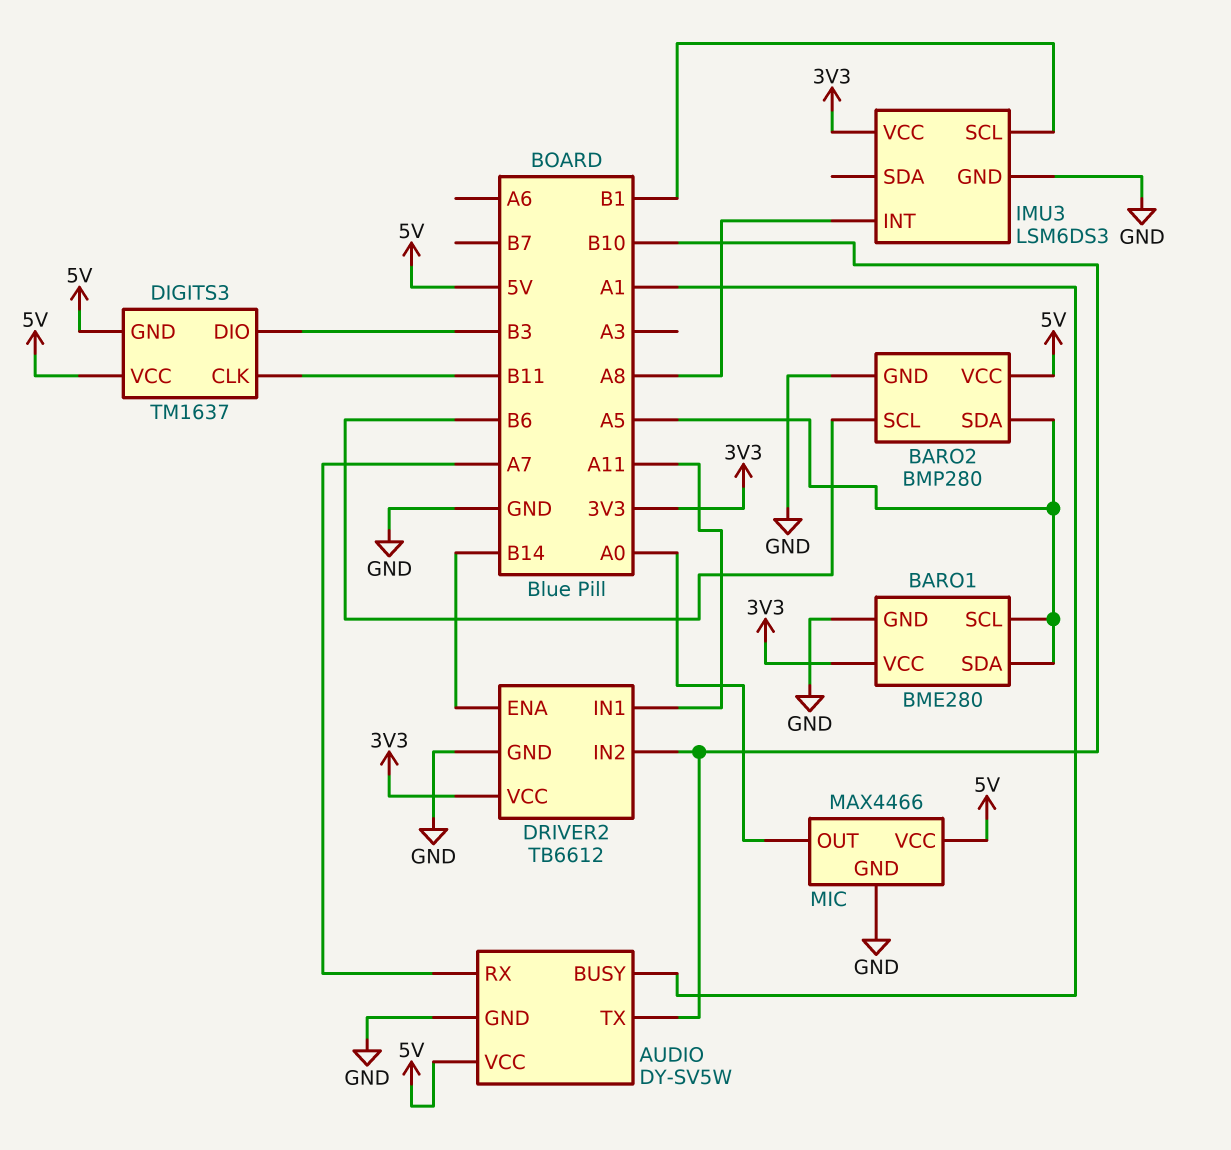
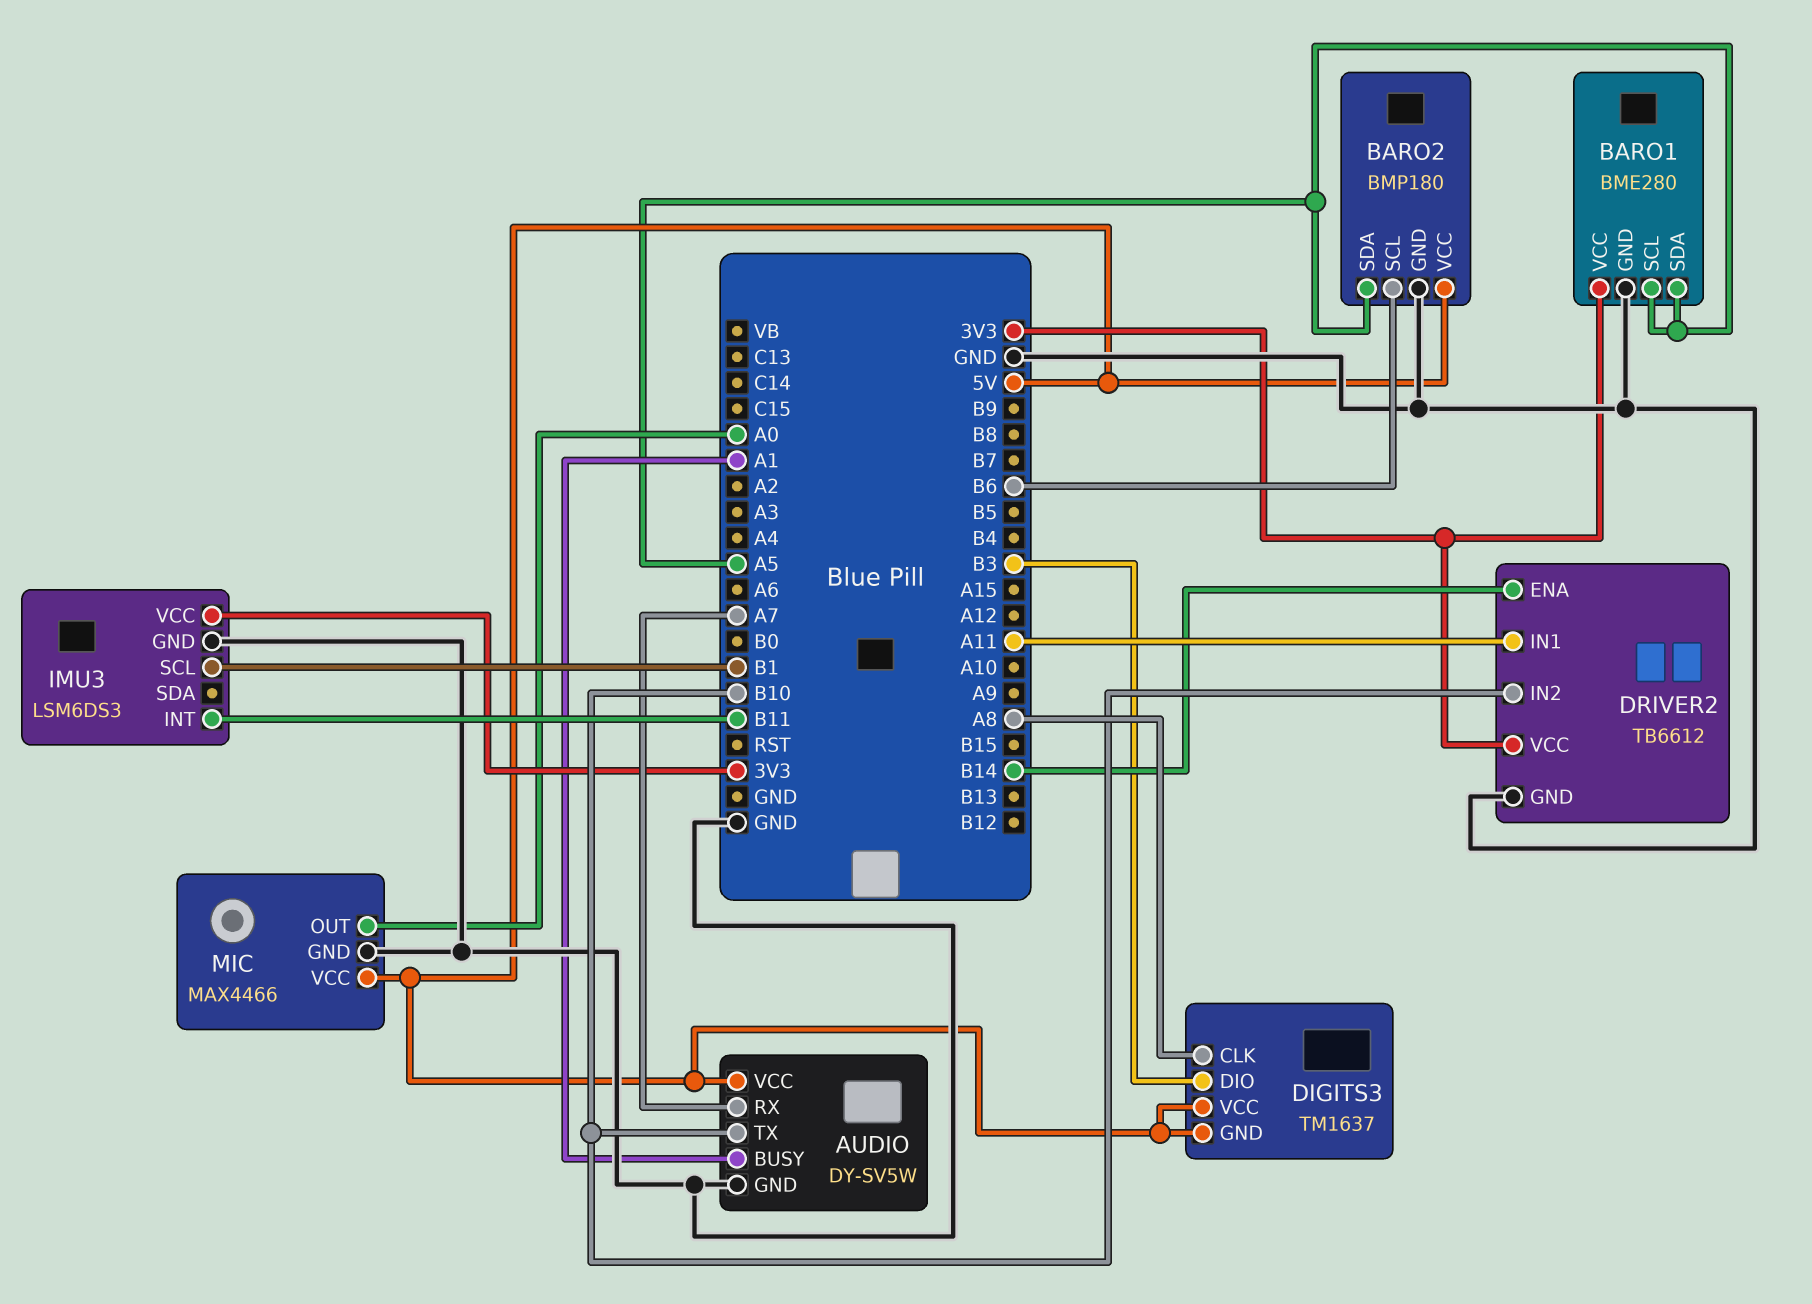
BARO2: BMP280 -> BMP180
DIGITS3 pin CLK: B11 -> A8
IMU3 pin INT: A8 -> B11

